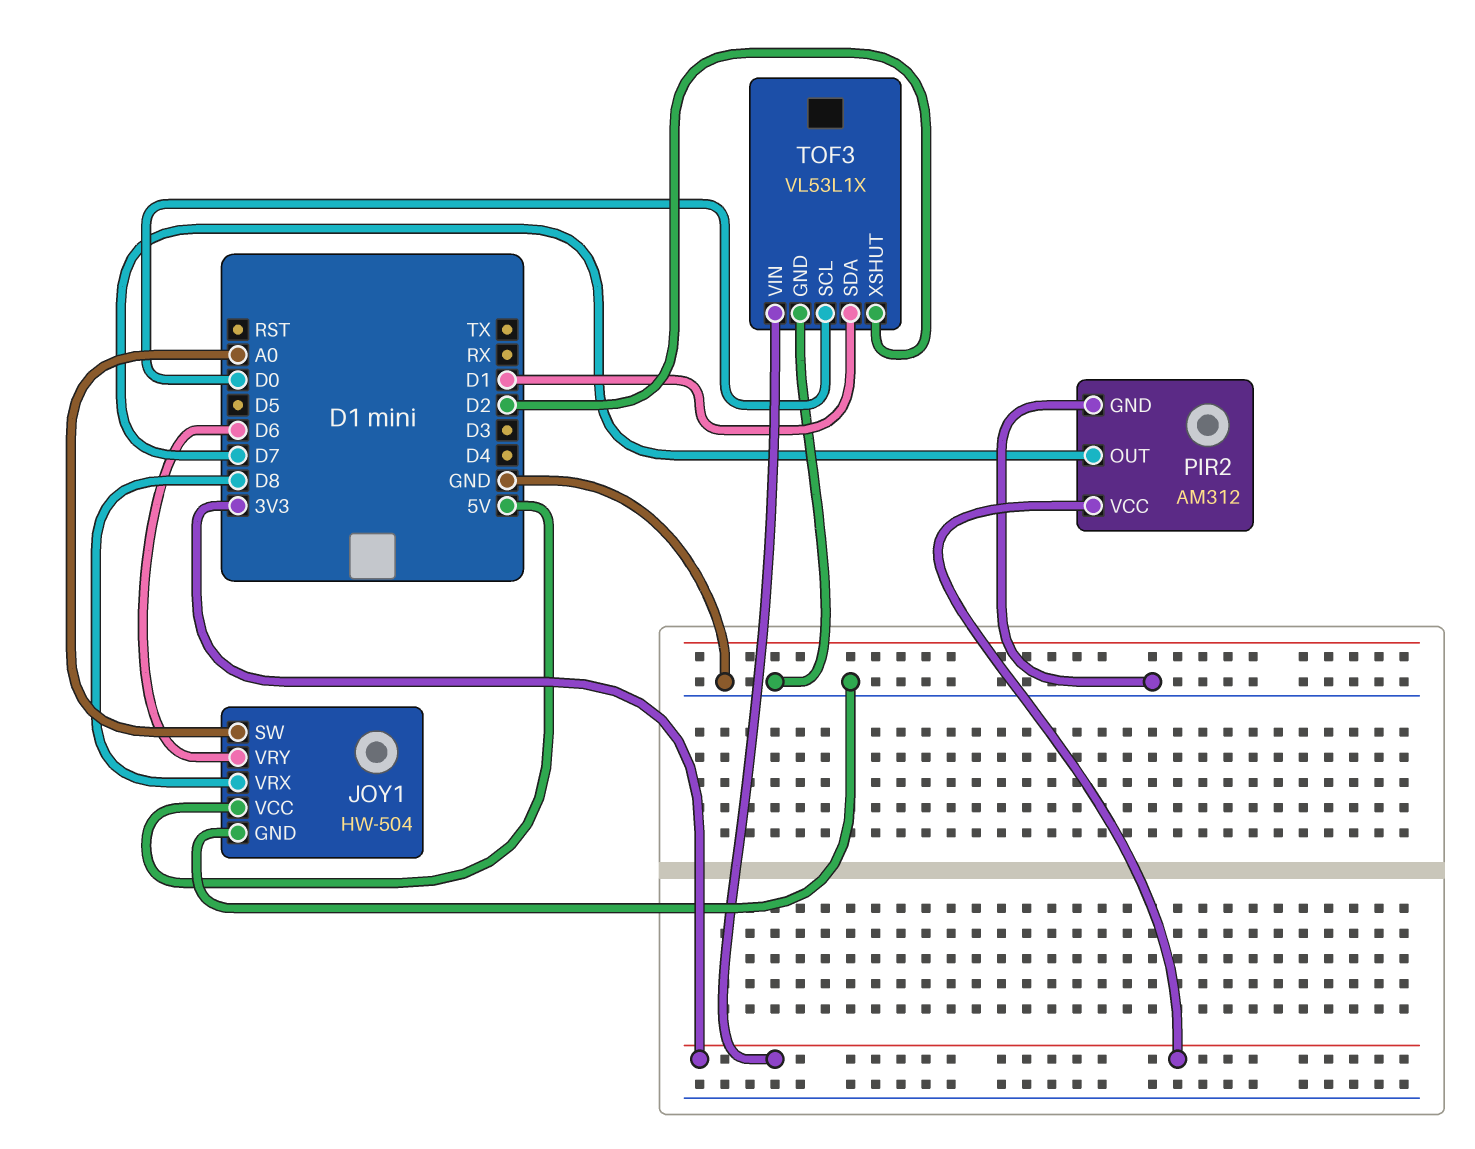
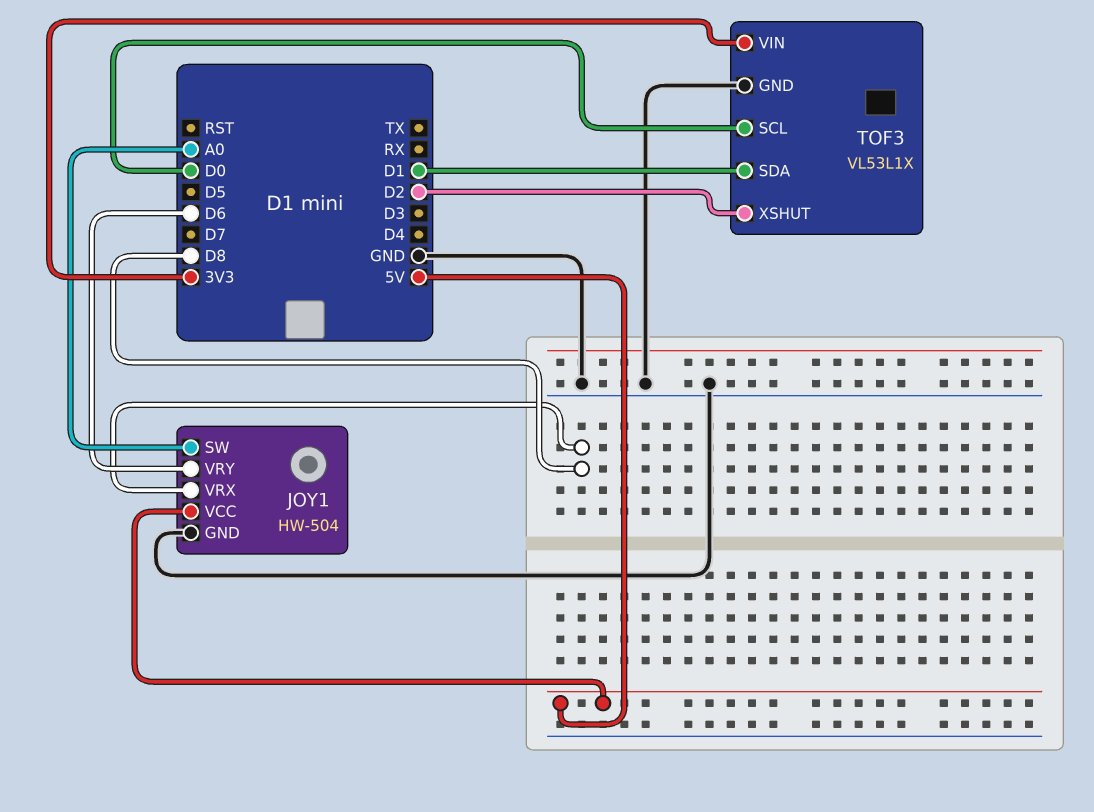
PIR2: AM312 -> none
PIR2 pin GND: GND -> none
PIR2 pin OUT: D7 -> none
PIR2 pin VCC: 3V3 -> none

